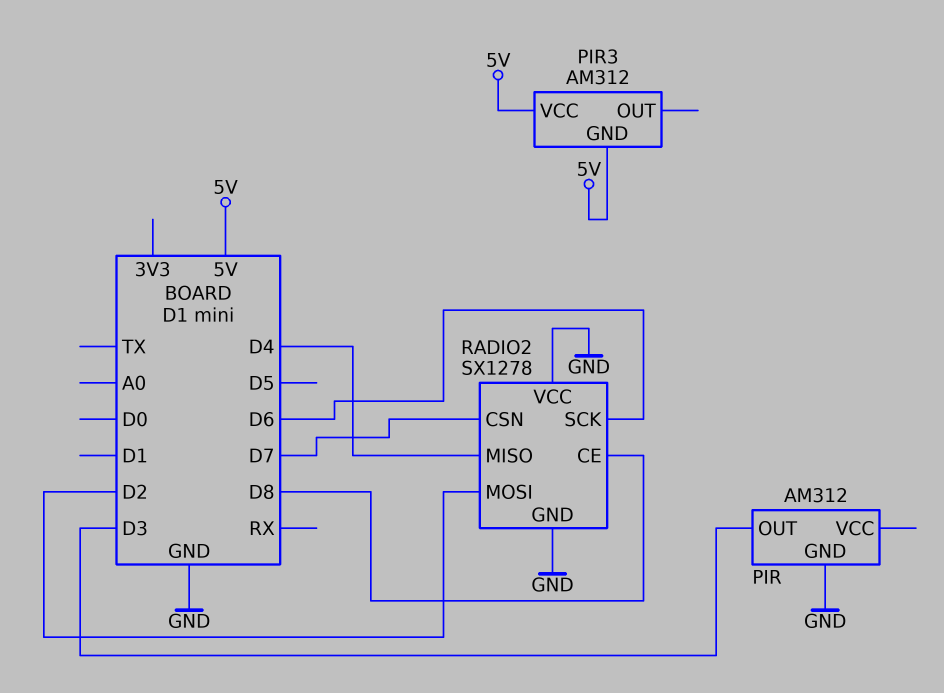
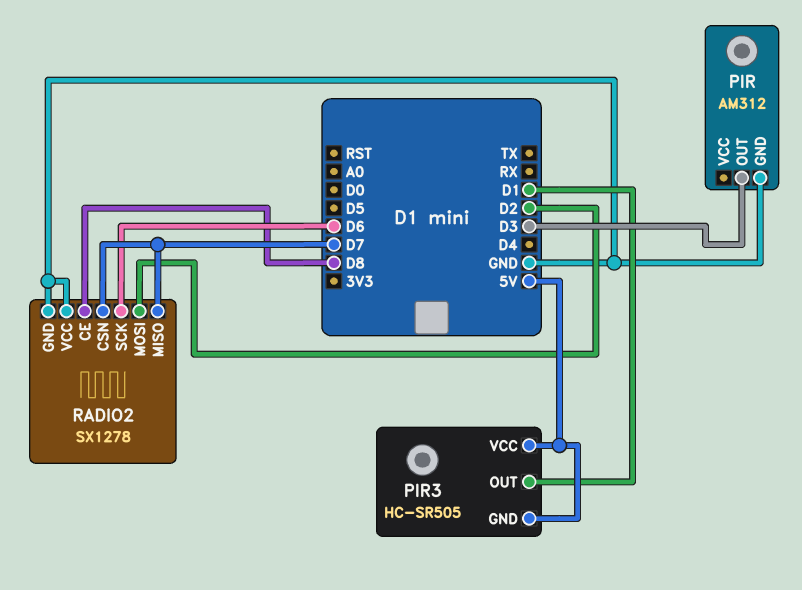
PIR3: AM312 -> HC-SR505
PIR3 pin OUT: none -> D1
RADIO2 pin MISO: D4 -> D7

